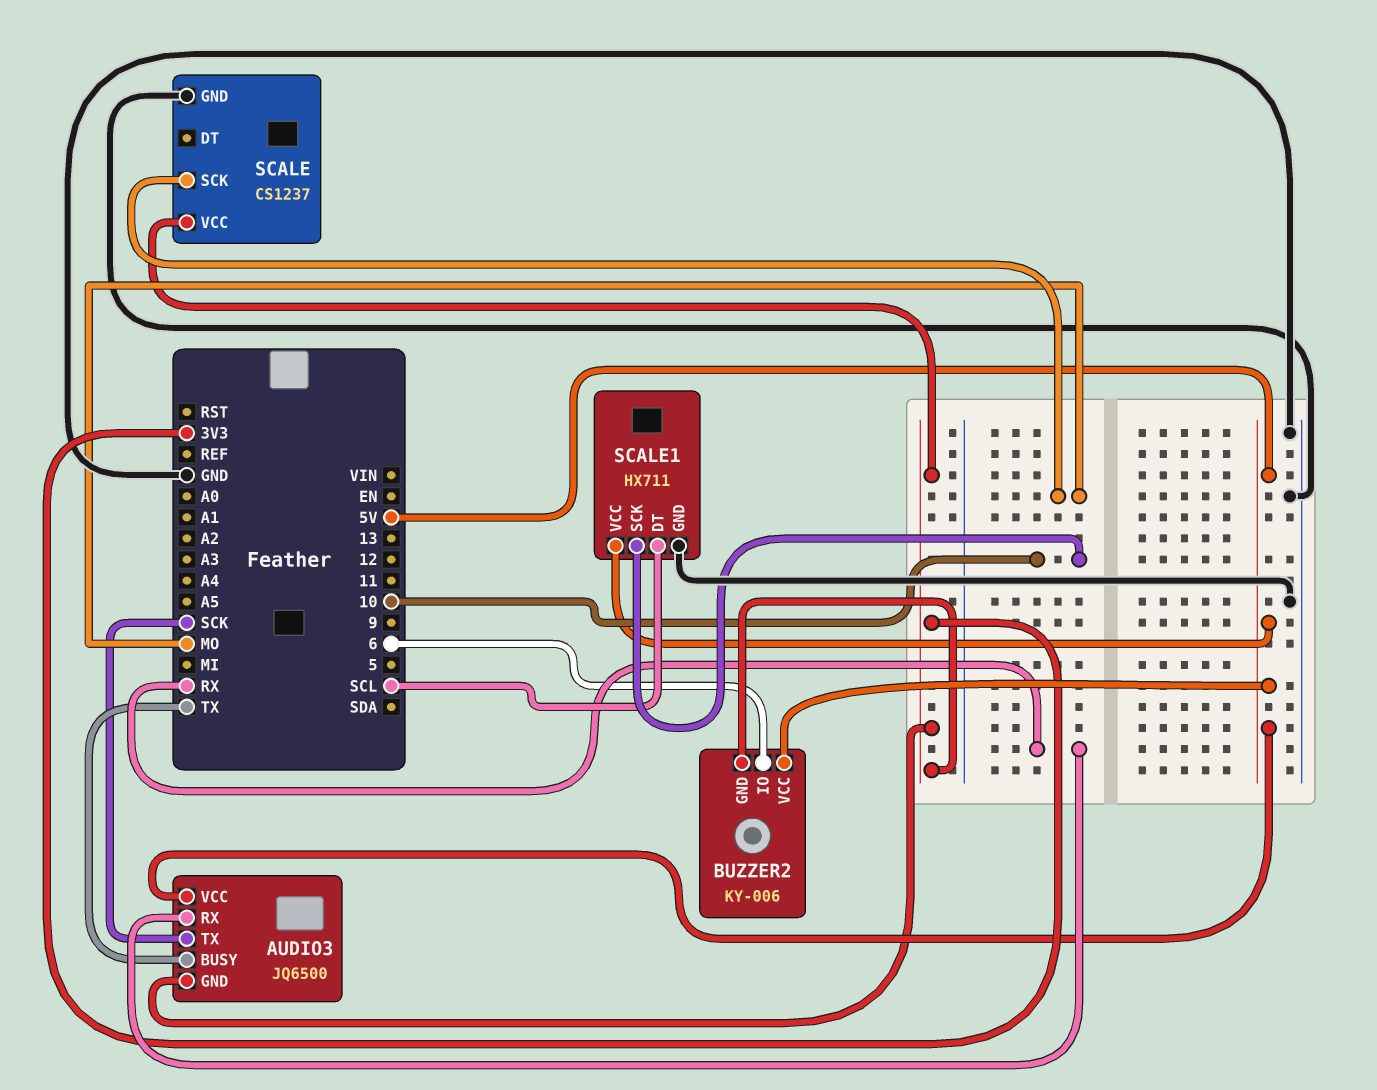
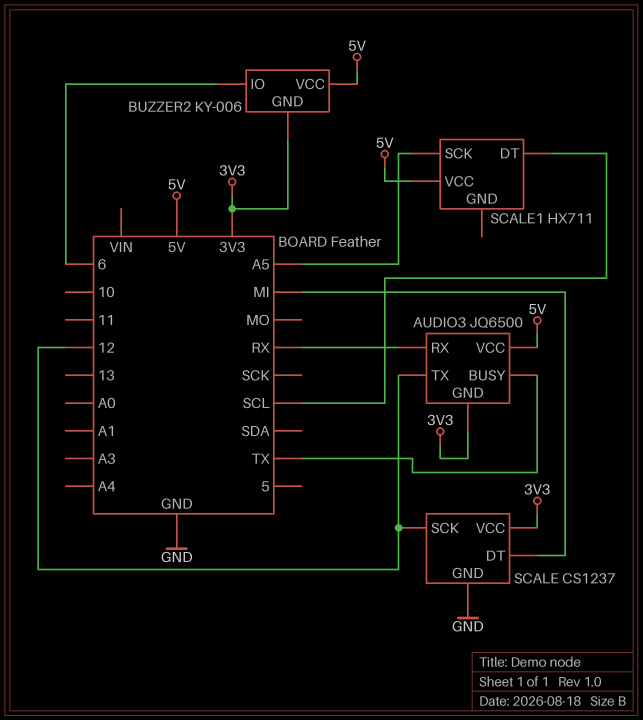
AUDIO3 pin TX: SCK -> 12
SCALE pin DT: none -> MI
SCALE pin SCK: MO -> 12
SCALE1 pin GND: GND -> none
SCALE1 pin SCK: 10 -> A5

